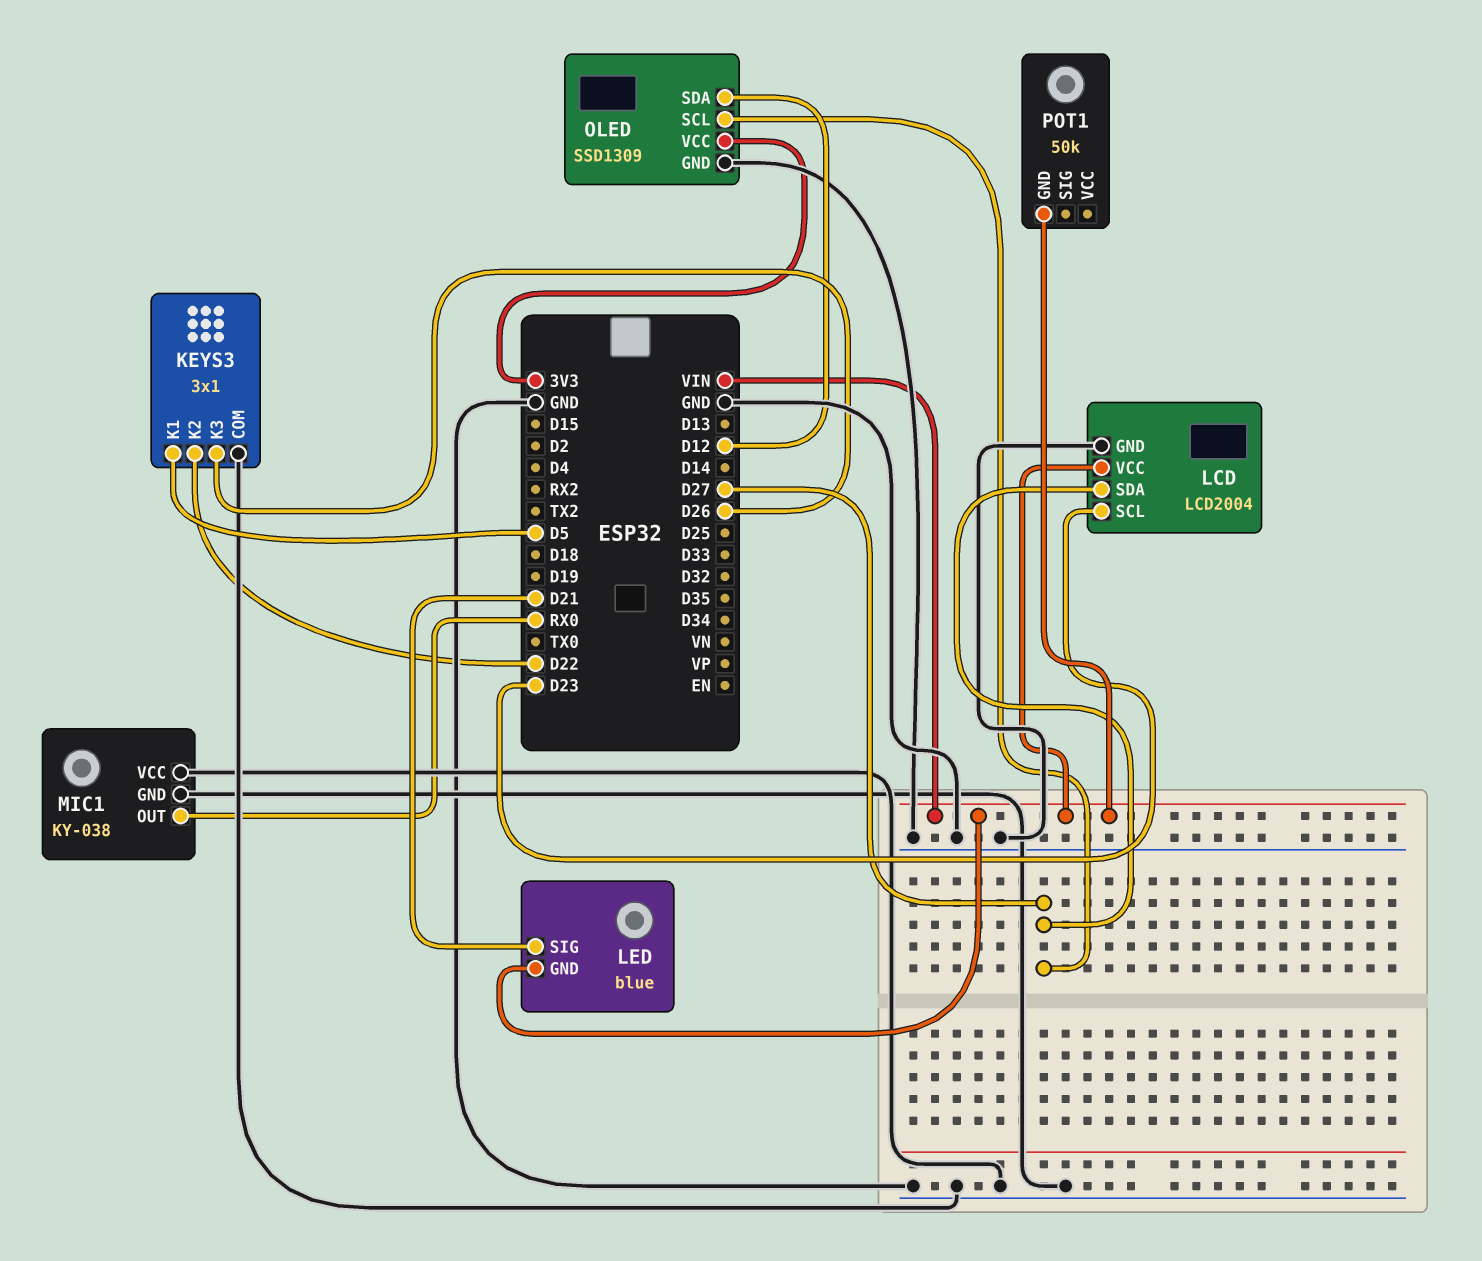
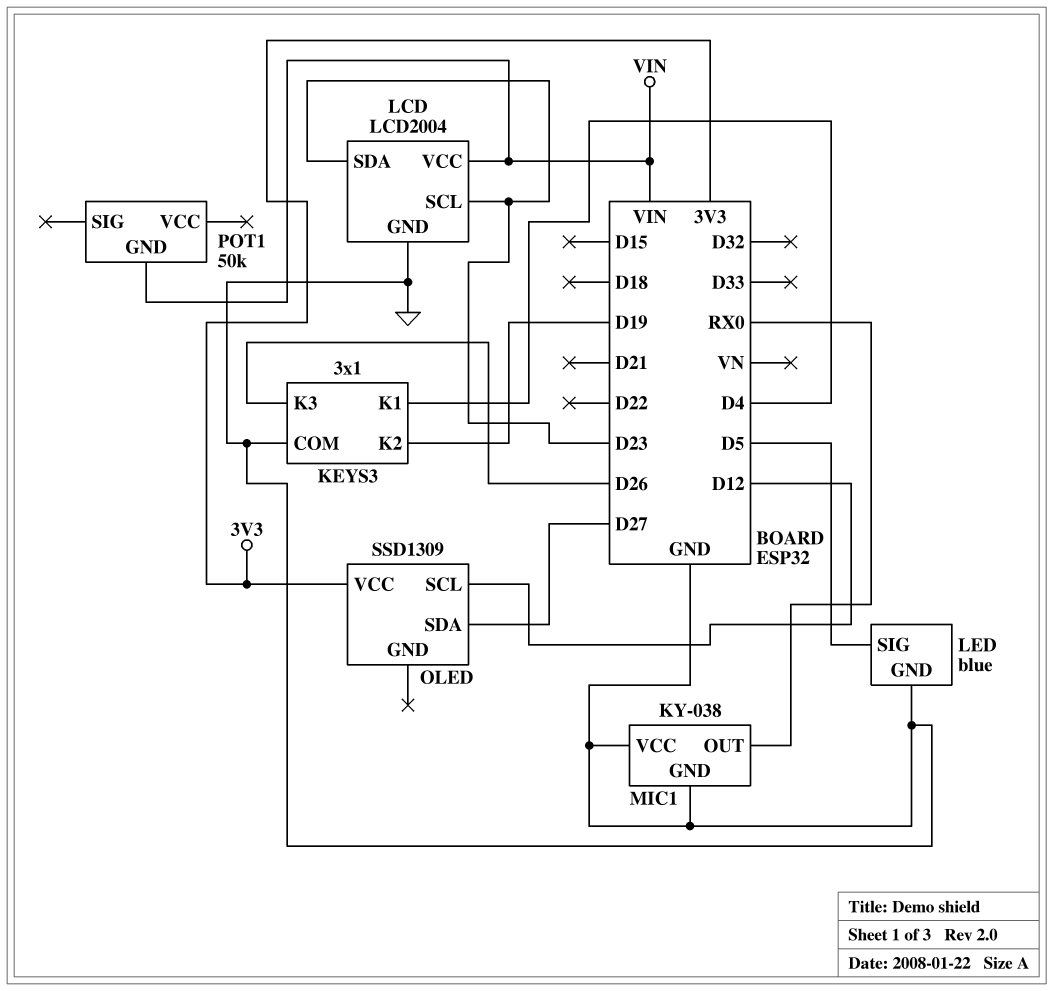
KEYS3 pin K1: D5 -> D4
KEYS3 pin K2: D22 -> D19
LCD pin SDA: D27 -> D23
LED pin GND: VIN -> GND
LED pin SIG: D21 -> D5
OLED pin GND: GND -> none
OLED pin SCL: D27 -> D12
OLED pin SDA: D12 -> D27

